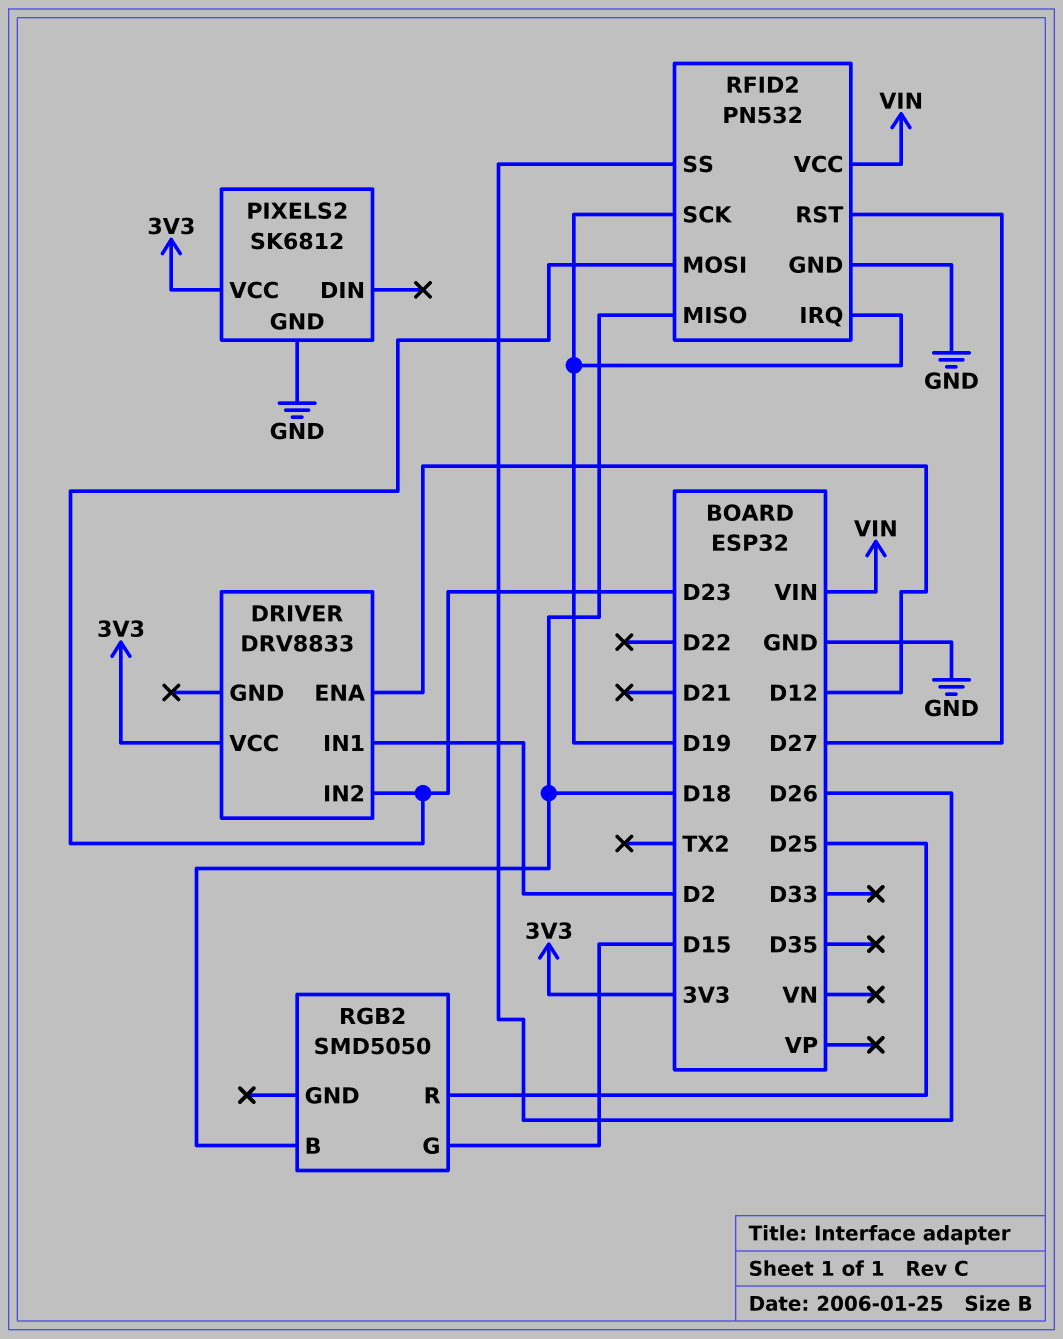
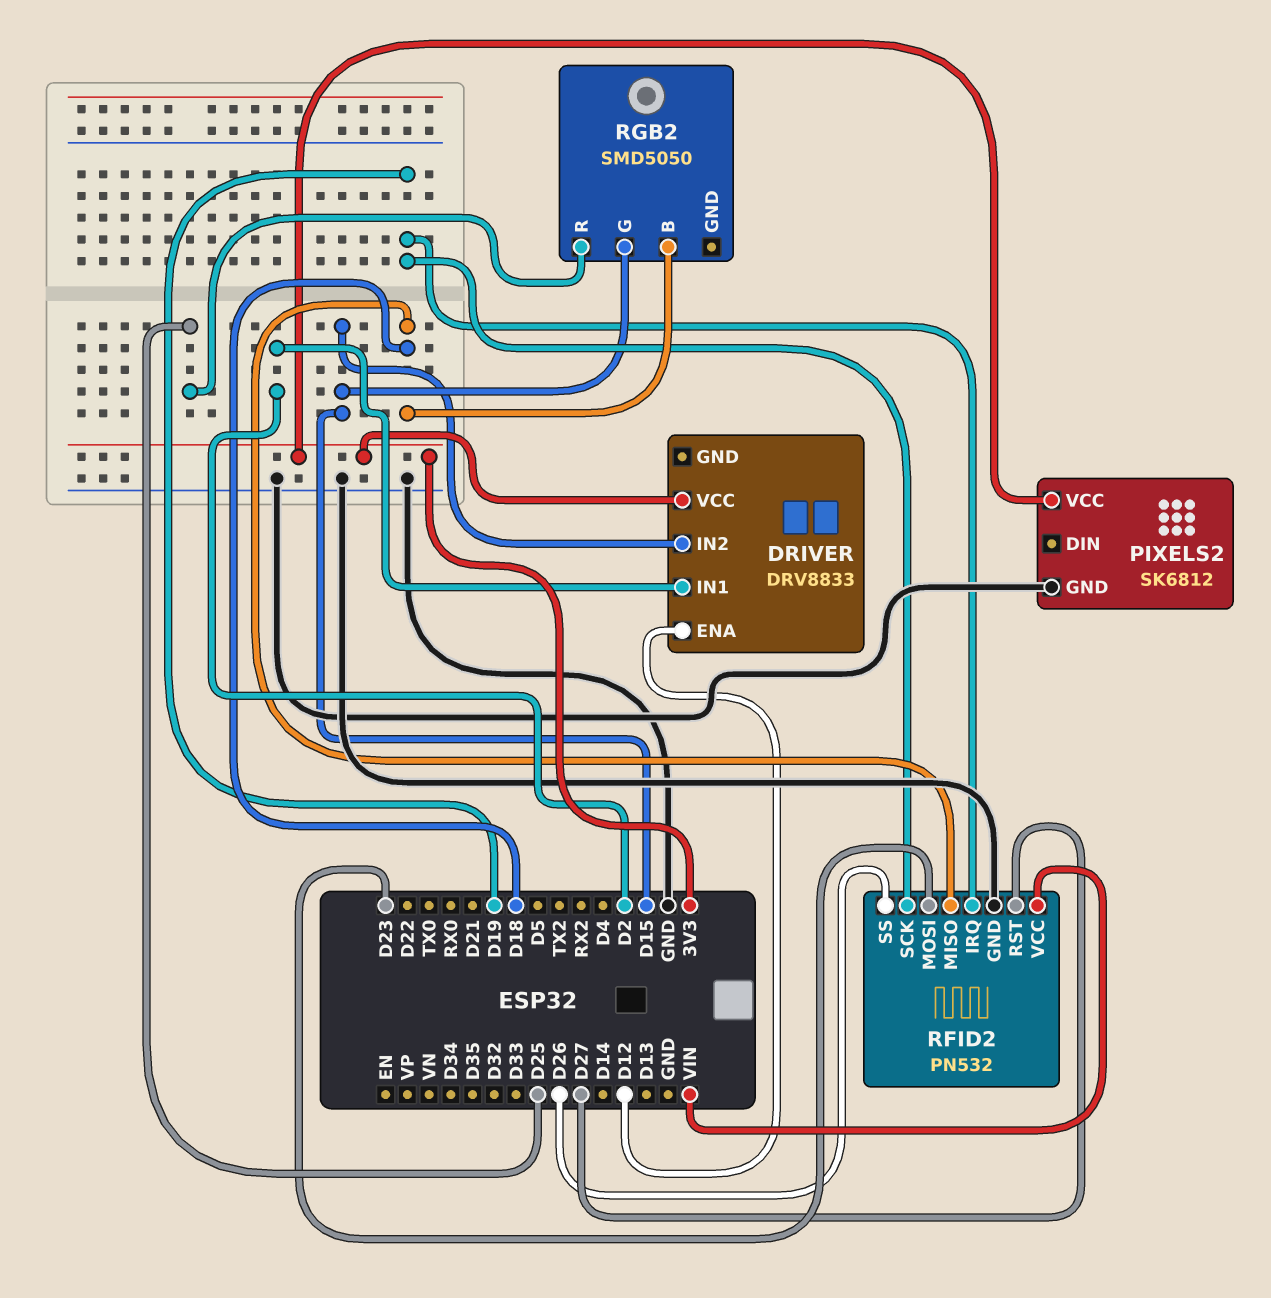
DRIVER pin IN2: D23 -> D15

